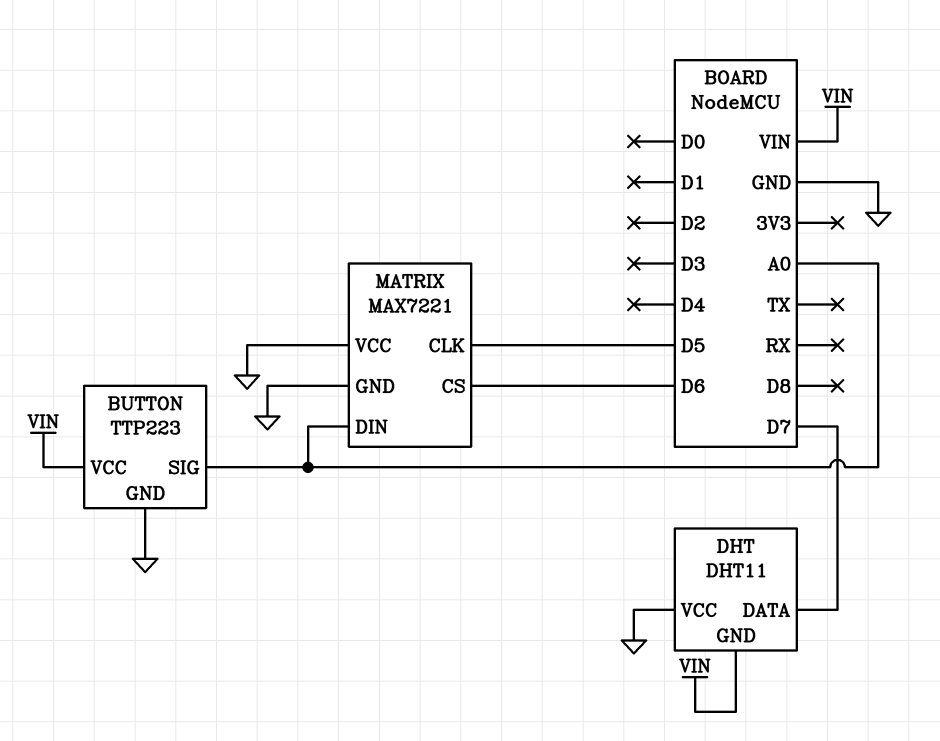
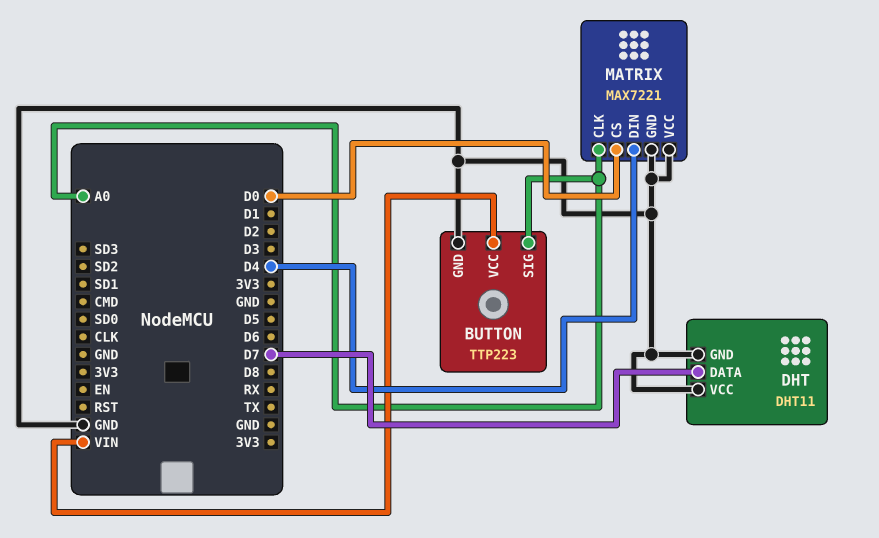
DHT pin GND: VIN -> GND
MATRIX pin CLK: D5 -> A0
MATRIX pin CS: D6 -> D0
MATRIX pin DIN: A0 -> D4

